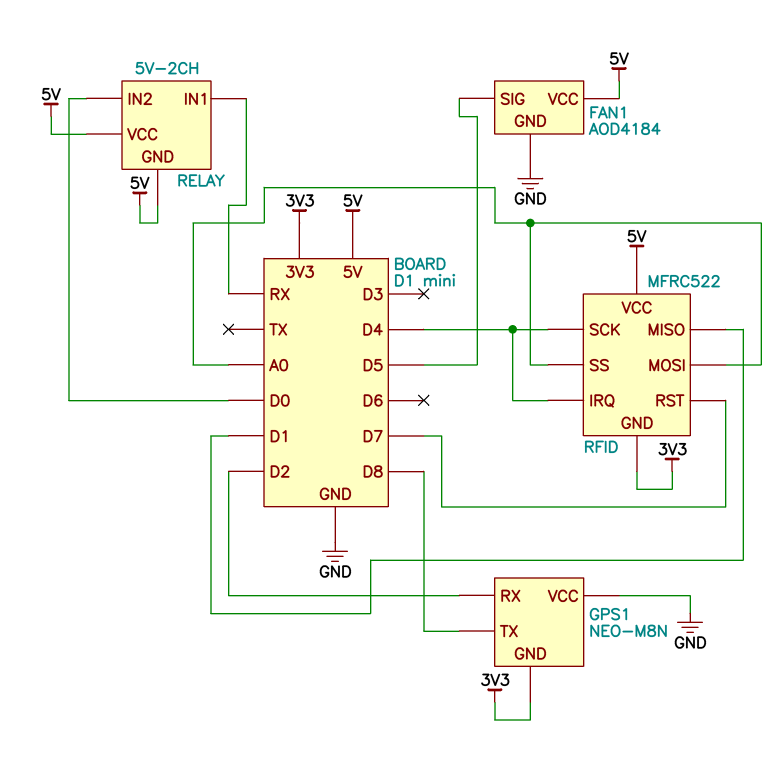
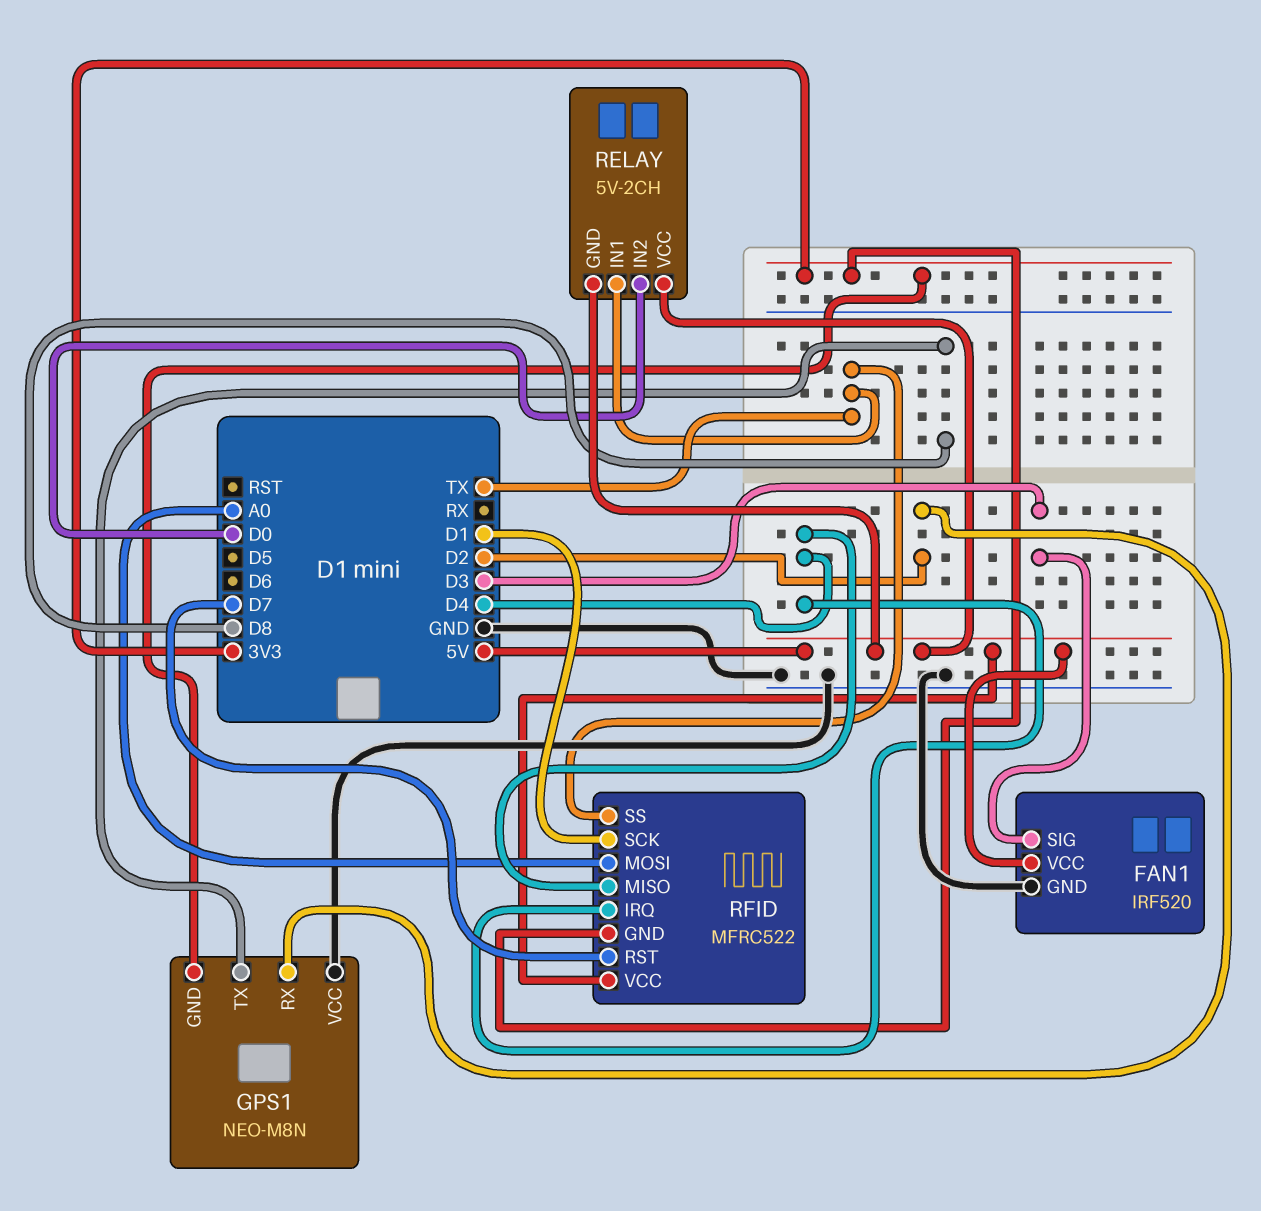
FAN1: AOD4184 -> IRF520
FAN1 pin SIG: D5 -> D3
RELAY pin IN1: RX -> TX
RFID pin MISO: D1 -> D4
RFID pin SCK: D4 -> D1
RFID pin SS: A0 -> TX

